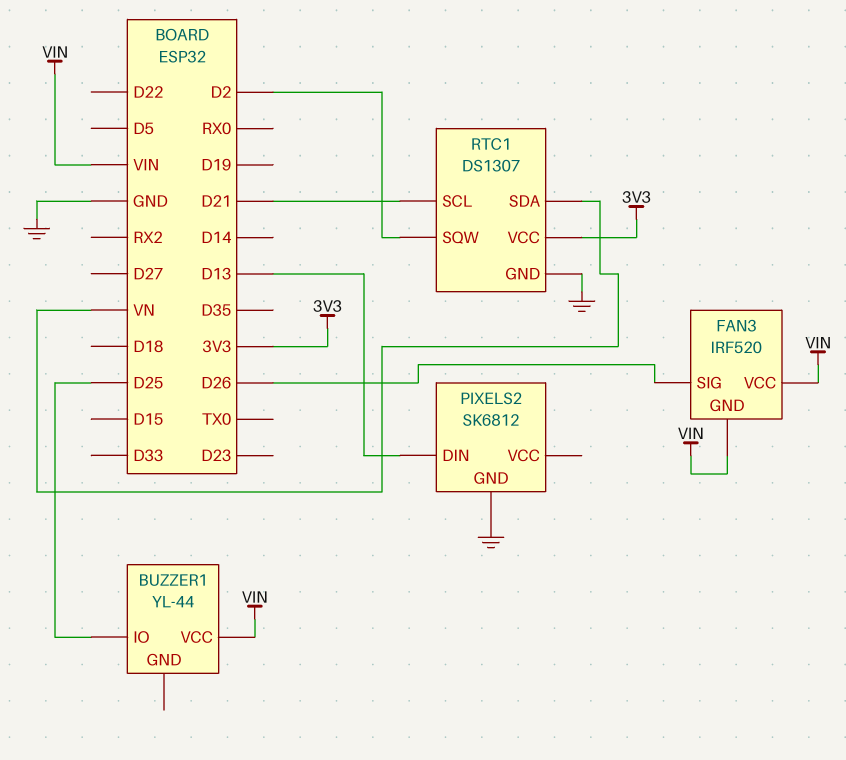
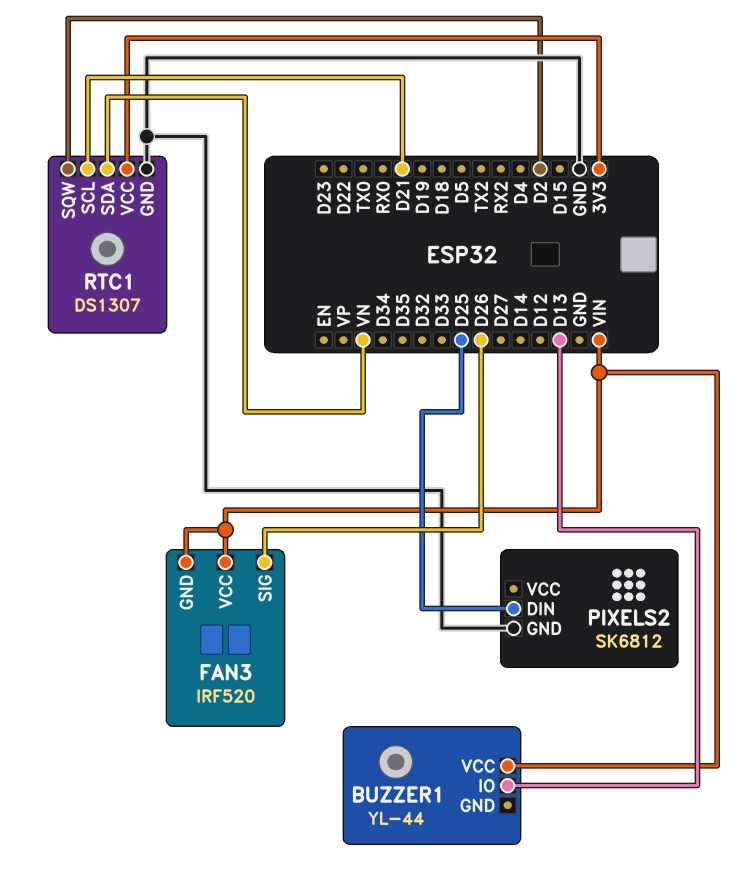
BUZZER1 pin IO: D25 -> D13
PIXELS2 pin DIN: D13 -> D25

